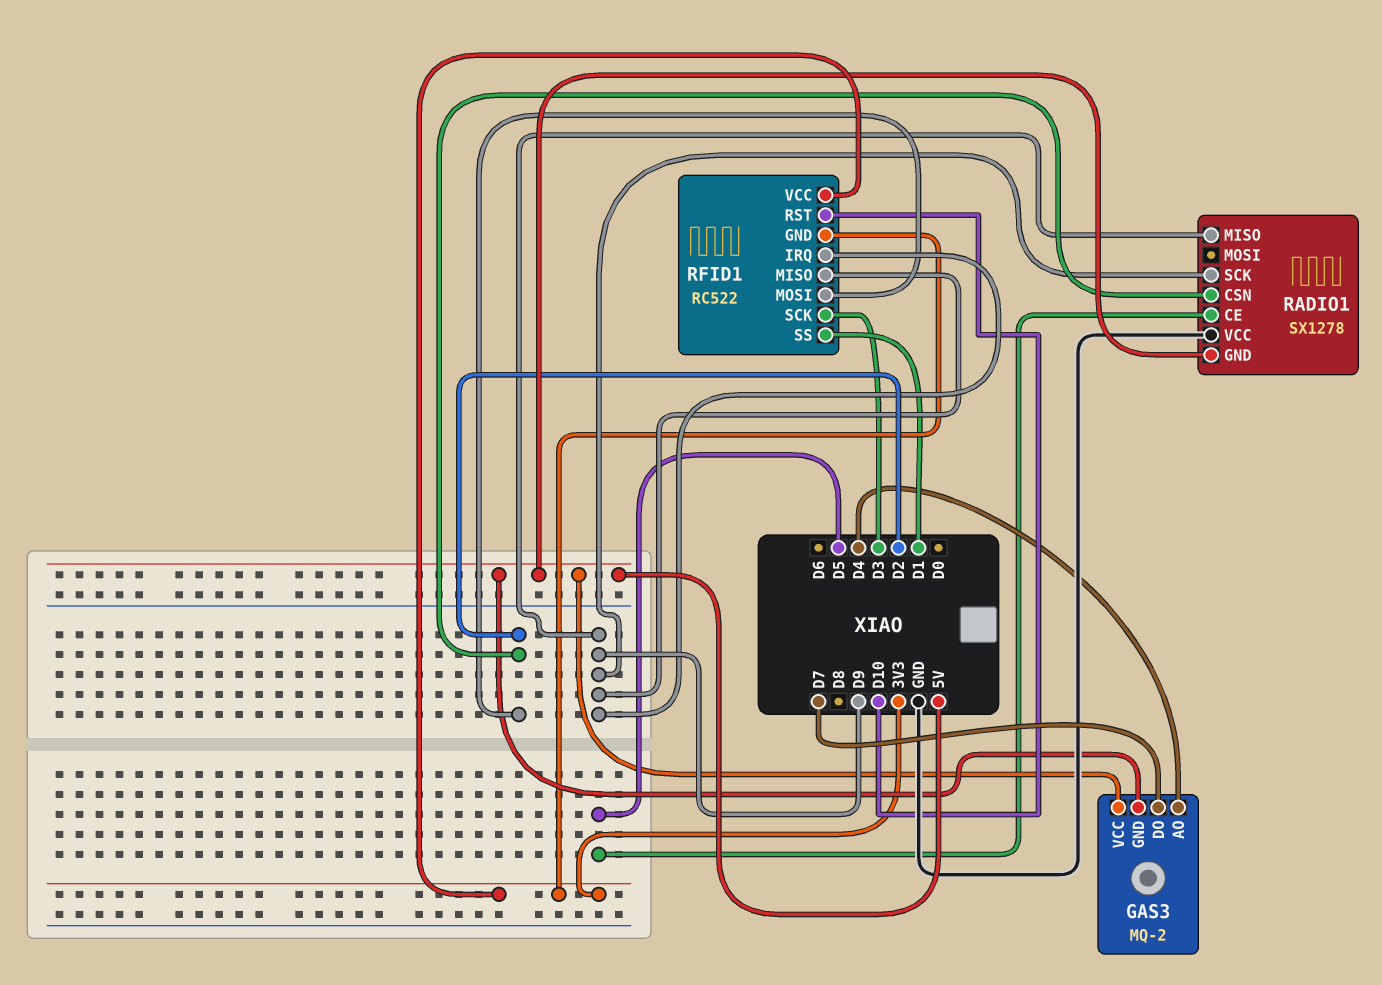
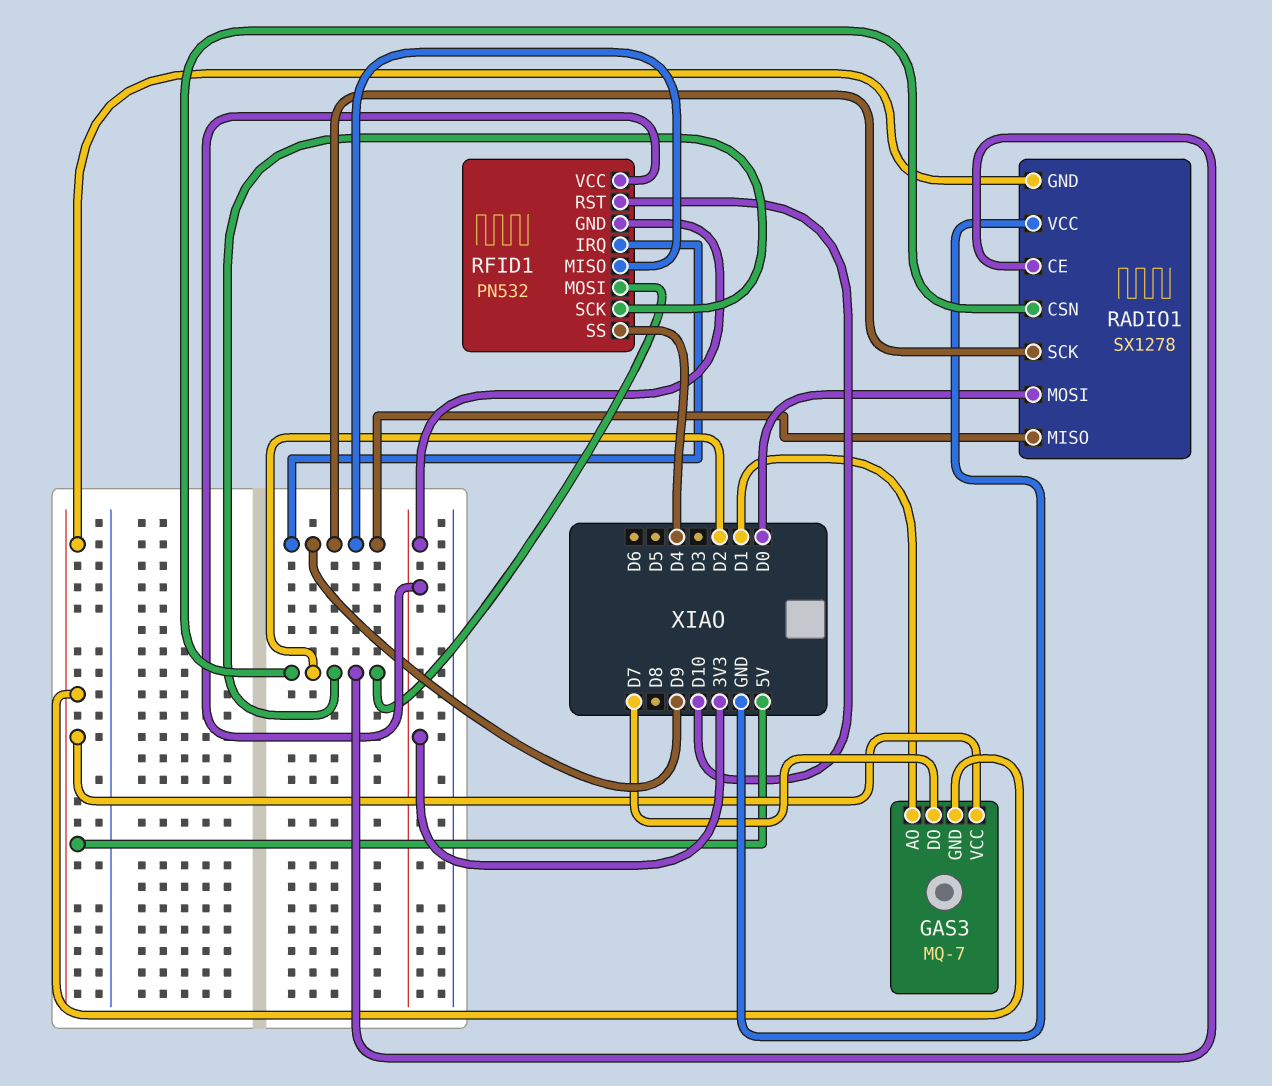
GAS3: MQ-2 -> MQ-7
GAS3 pin AO: D4 -> D1
RADIO1 pin CE: D5 -> D2
RADIO1 pin MOSI: none -> D0
RFID1: RC522 -> PN532
RFID1 pin SCK: D3 -> D2
RFID1 pin SS: D1 -> D4

